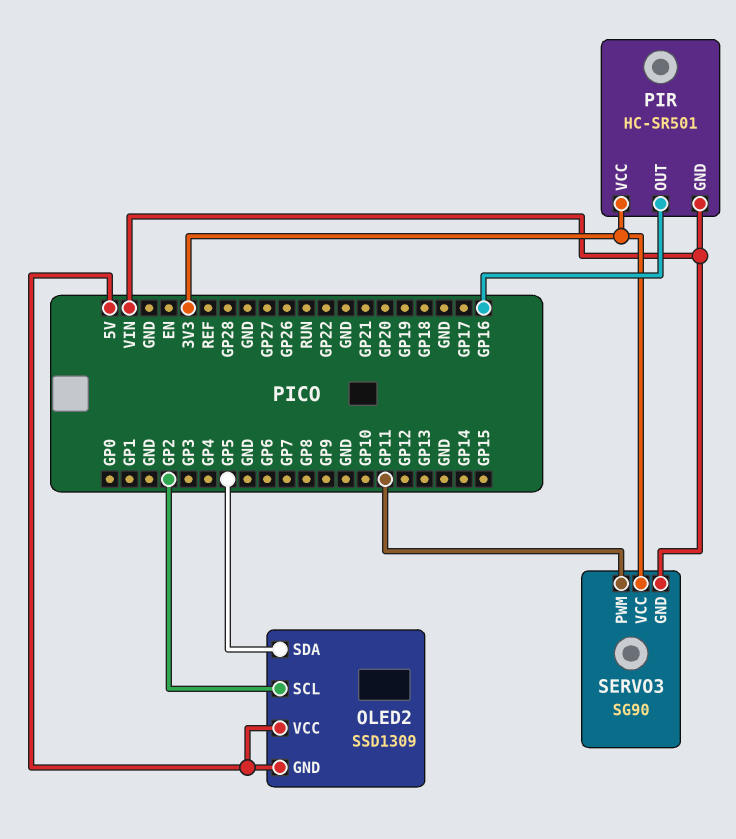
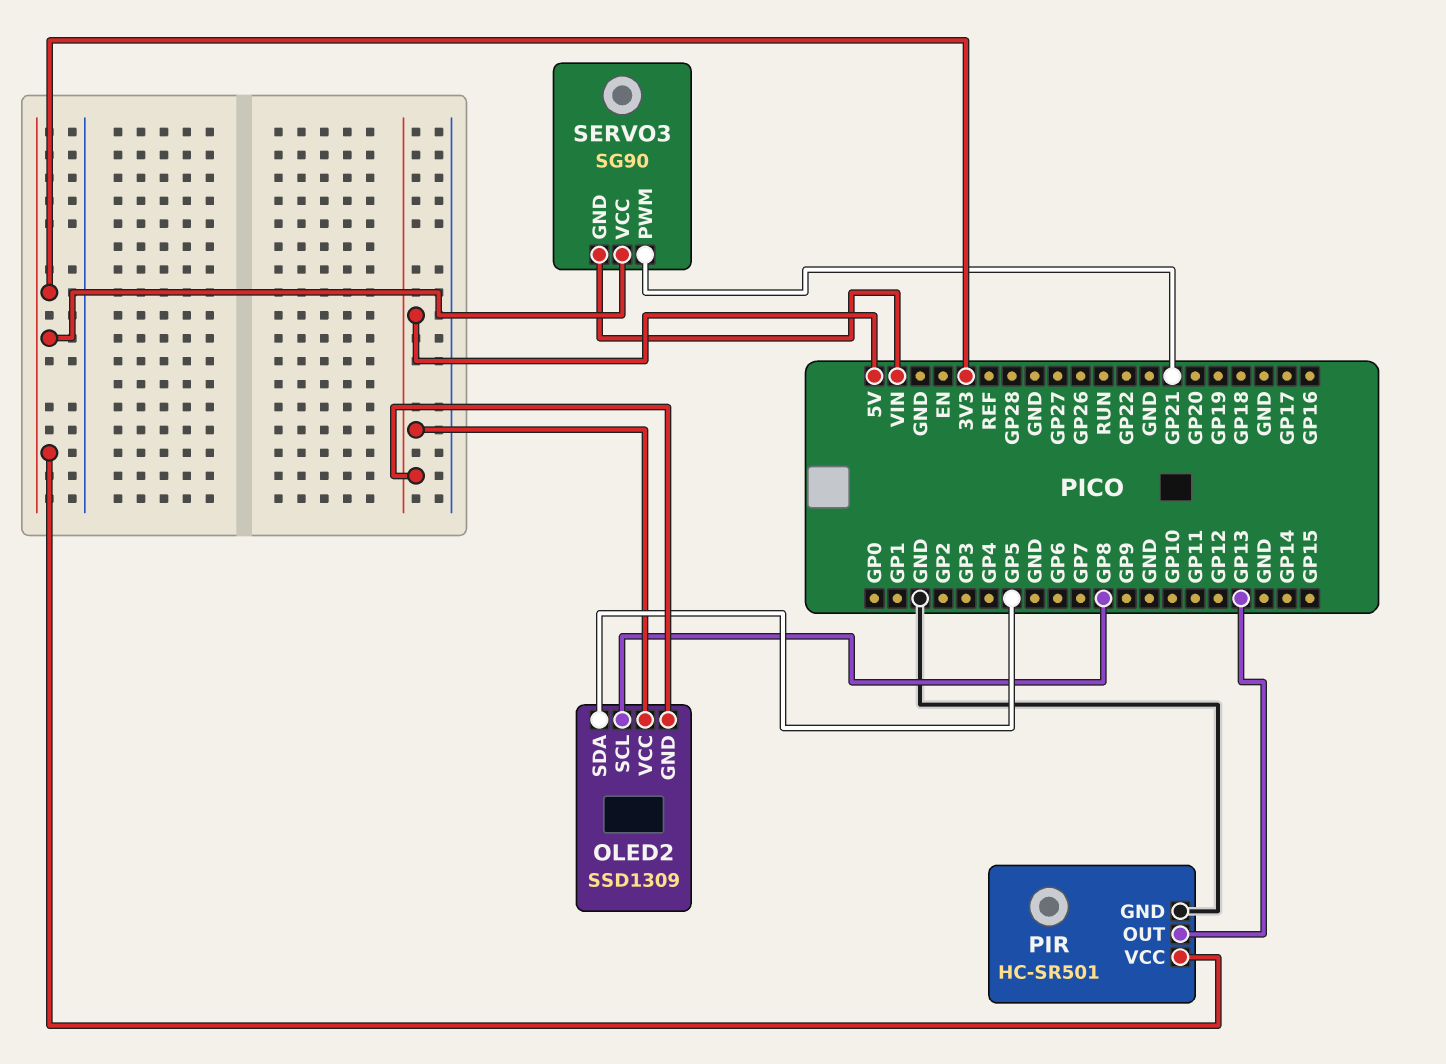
OLED2 pin SCL: GP2 -> GP8
PIR pin GND: VIN -> GND
PIR pin OUT: GP16 -> GP13
SERVO3 pin PWM: GP11 -> GP21

